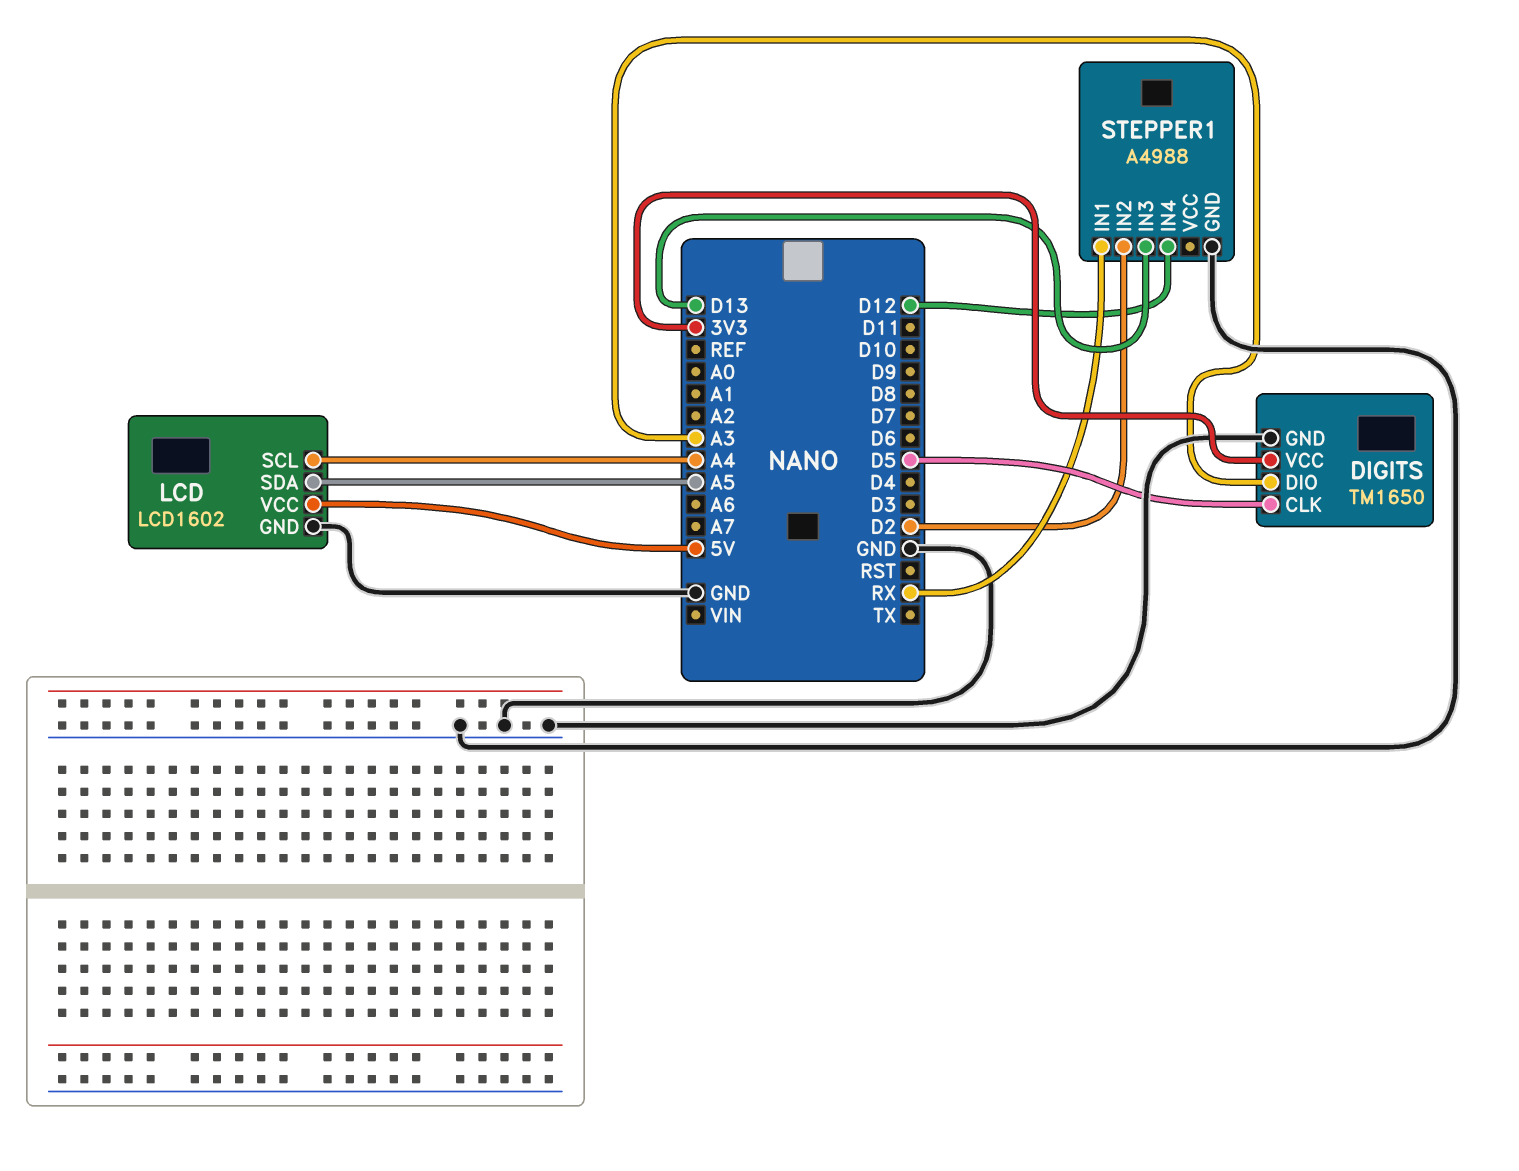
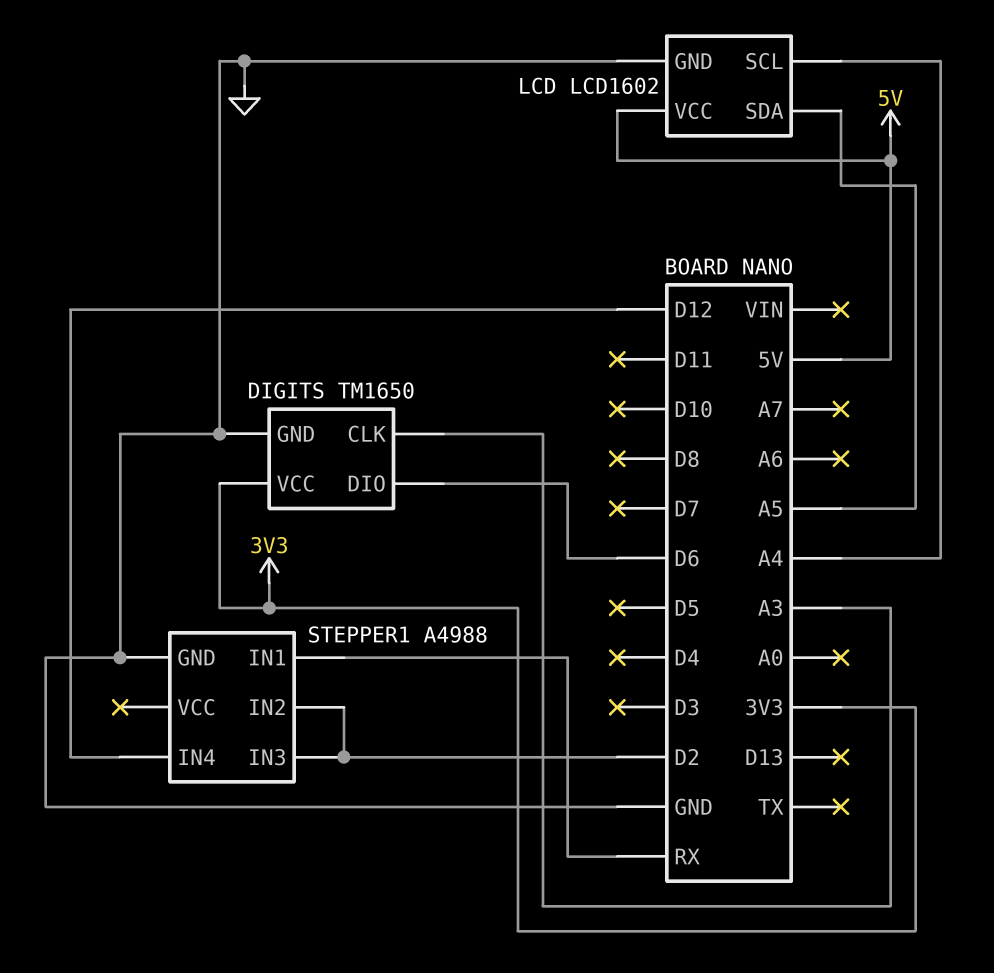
DIGITS pin CLK: D5 -> A3
DIGITS pin DIO: A3 -> D6
STEPPER1 pin IN3: D13 -> D2

